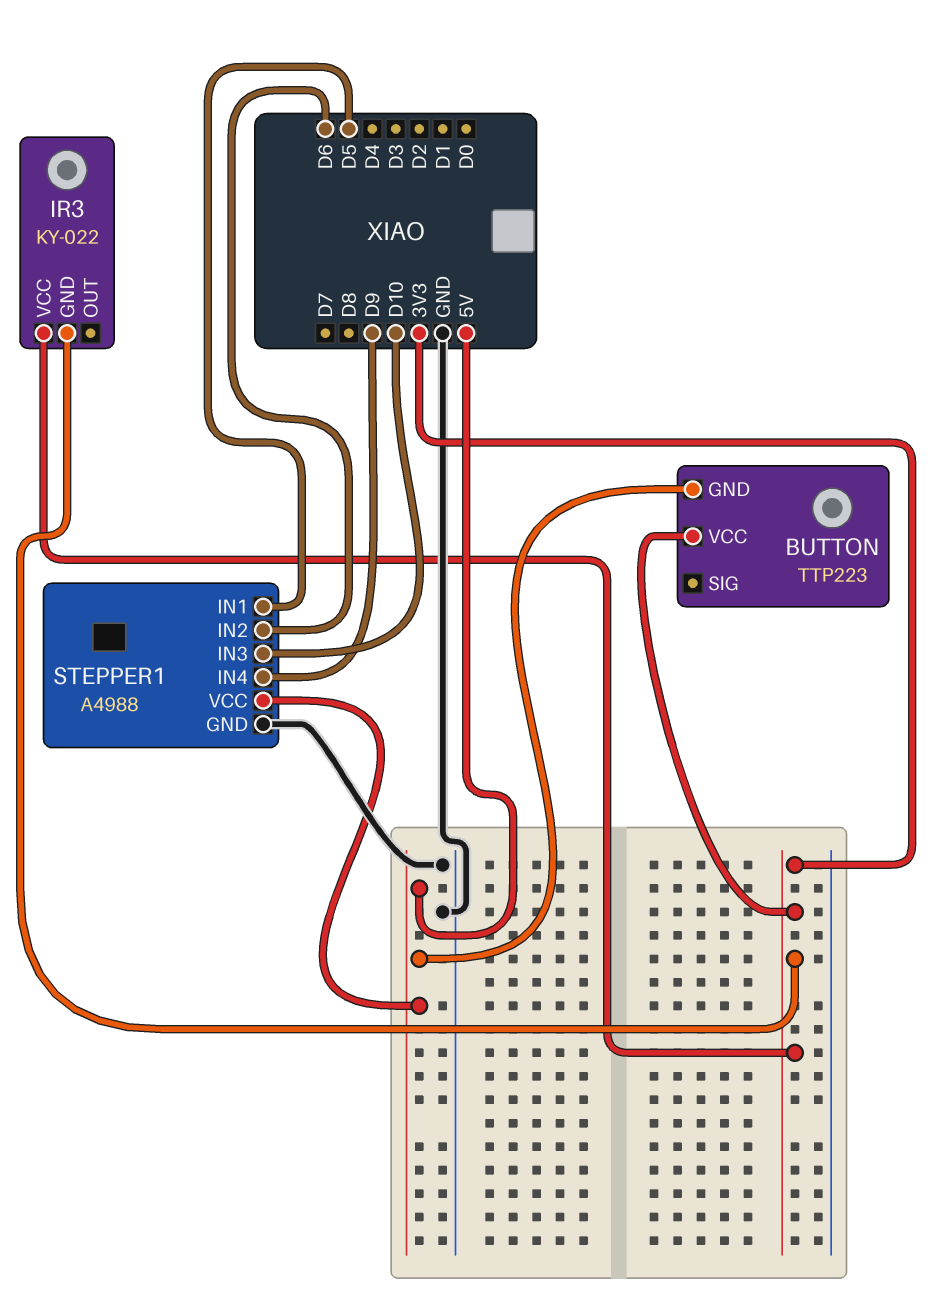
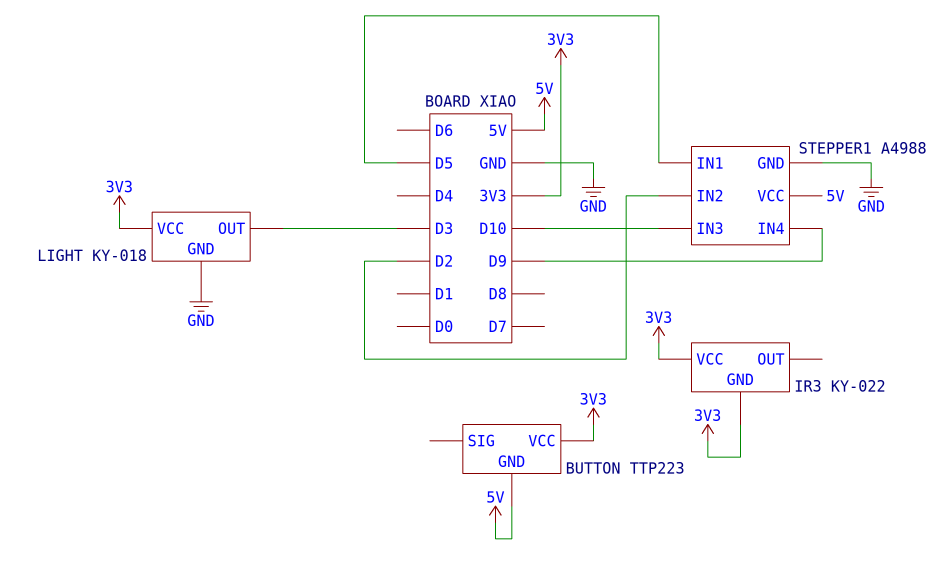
LIGHT: none -> KY-018
LIGHT pin GND: none -> GND
LIGHT pin OUT: none -> D3
LIGHT pin VCC: none -> 3V3
STEPPER1 pin IN2: D6 -> D2

